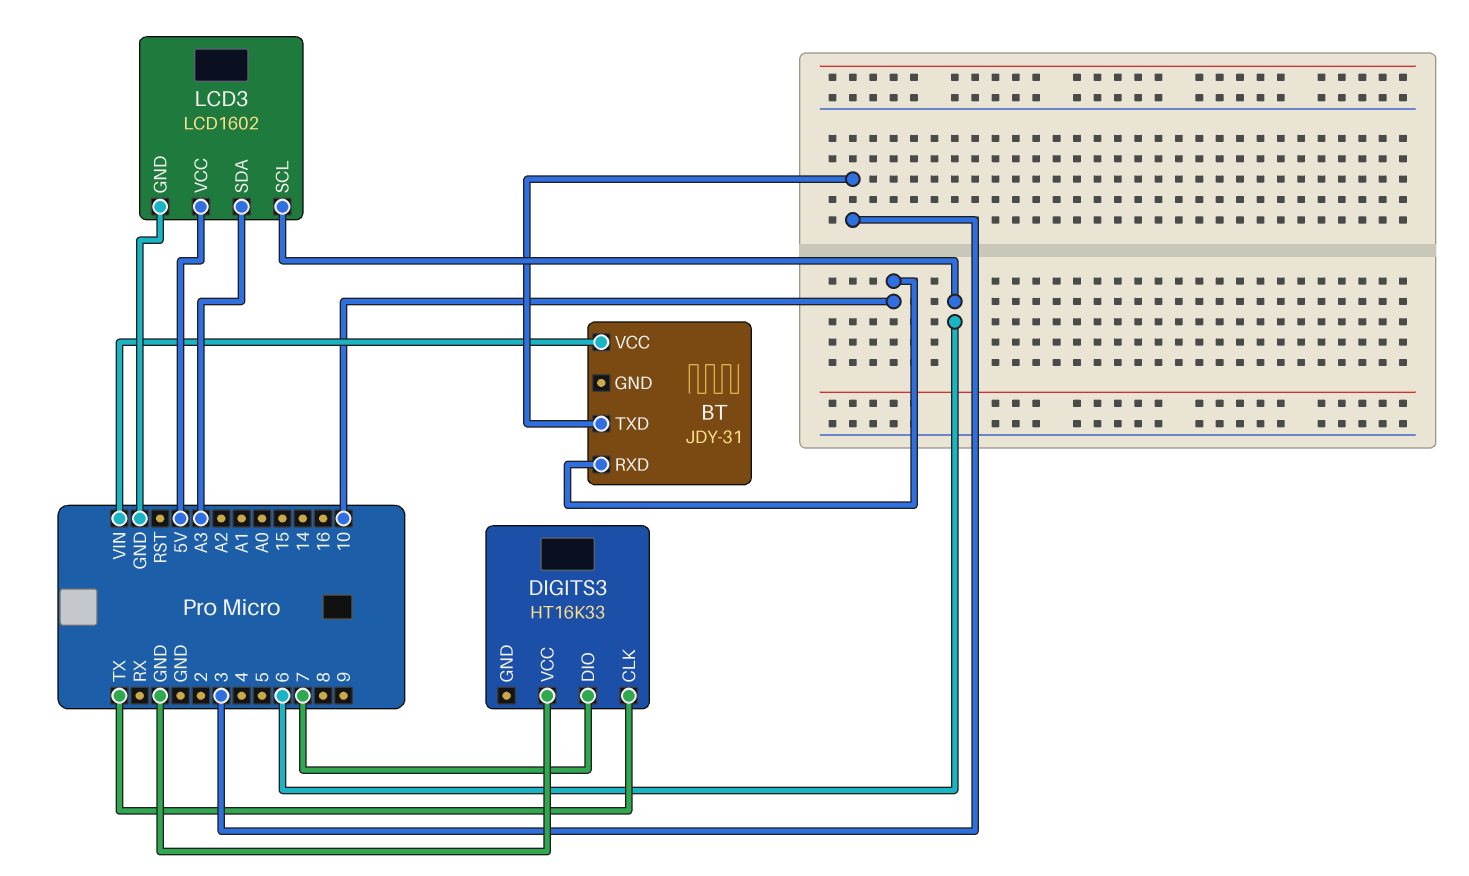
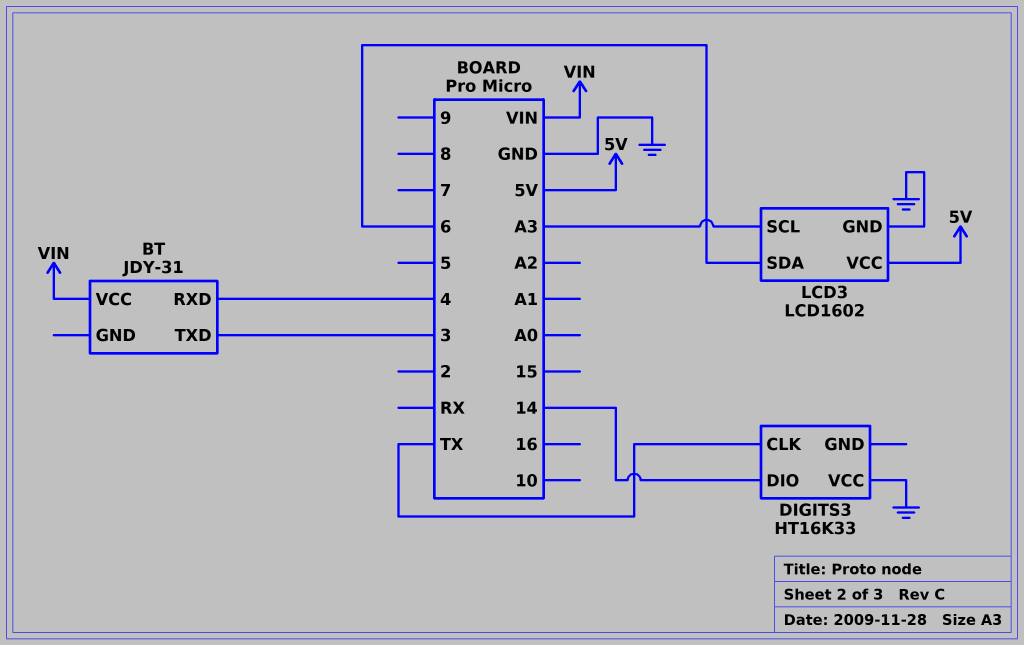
BT pin RXD: 10 -> 4
DIGITS3 pin DIO: 7 -> 14
LCD3 pin SCL: 6 -> A3
LCD3 pin SDA: A3 -> 6

